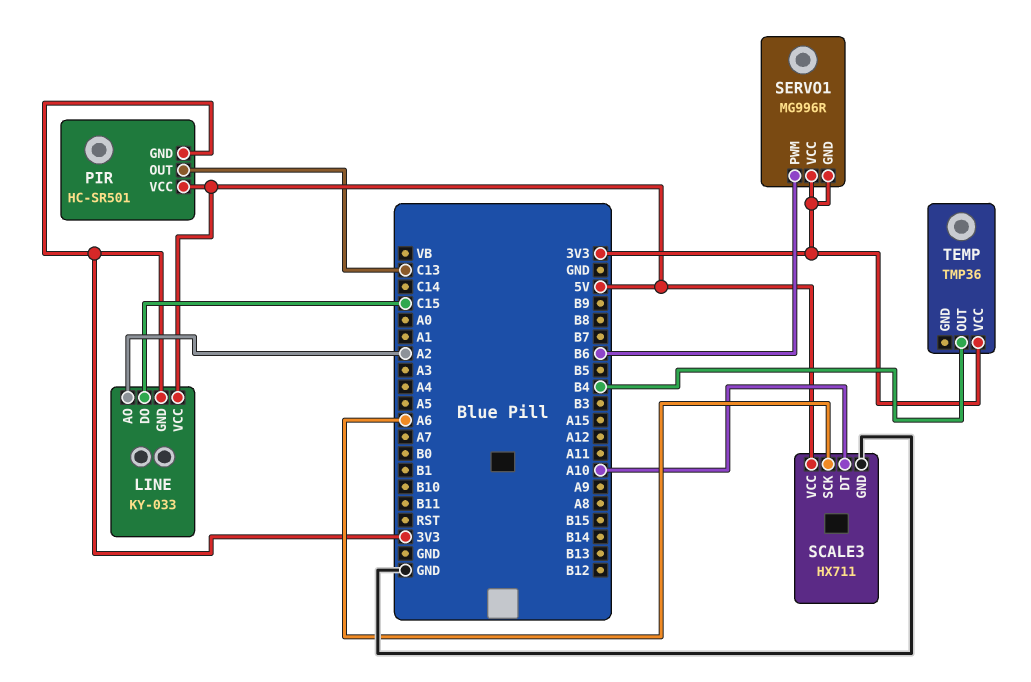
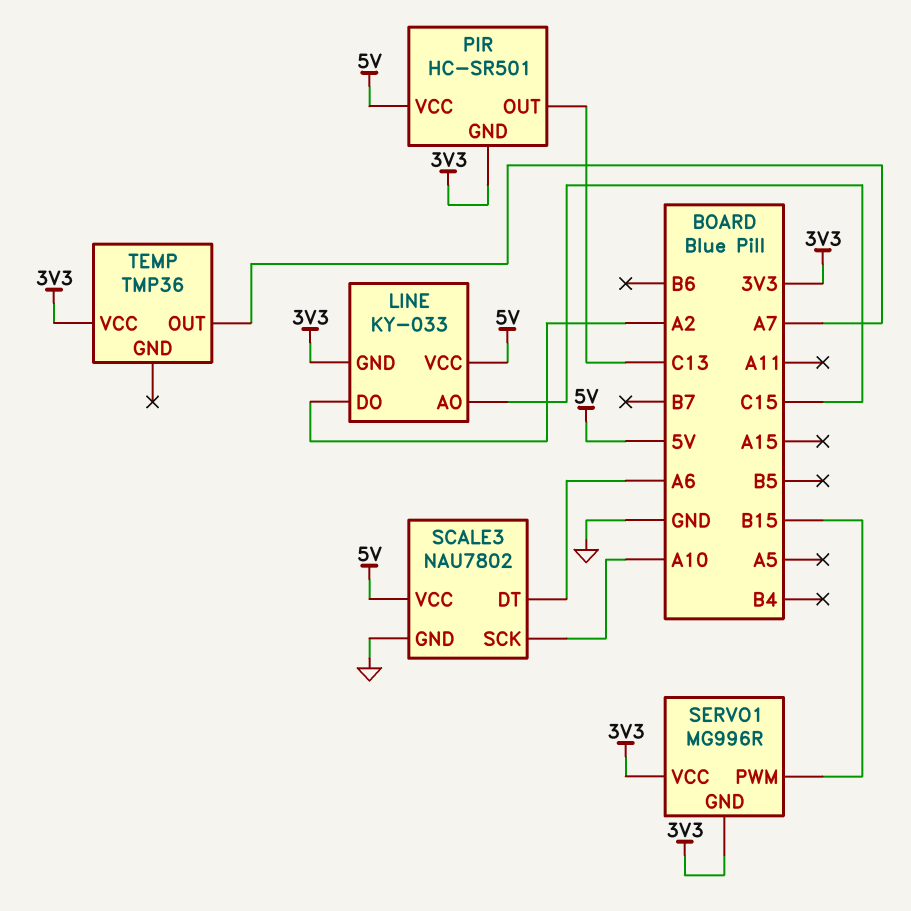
LINE pin AO: A2 -> C15
LINE pin DO: C15 -> A2
SCALE3: HX711 -> NAU7802
SCALE3 pin DT: A10 -> A6
SCALE3 pin SCK: A6 -> A10
SERVO1 pin PWM: B6 -> B15
TEMP pin OUT: B4 -> A7

